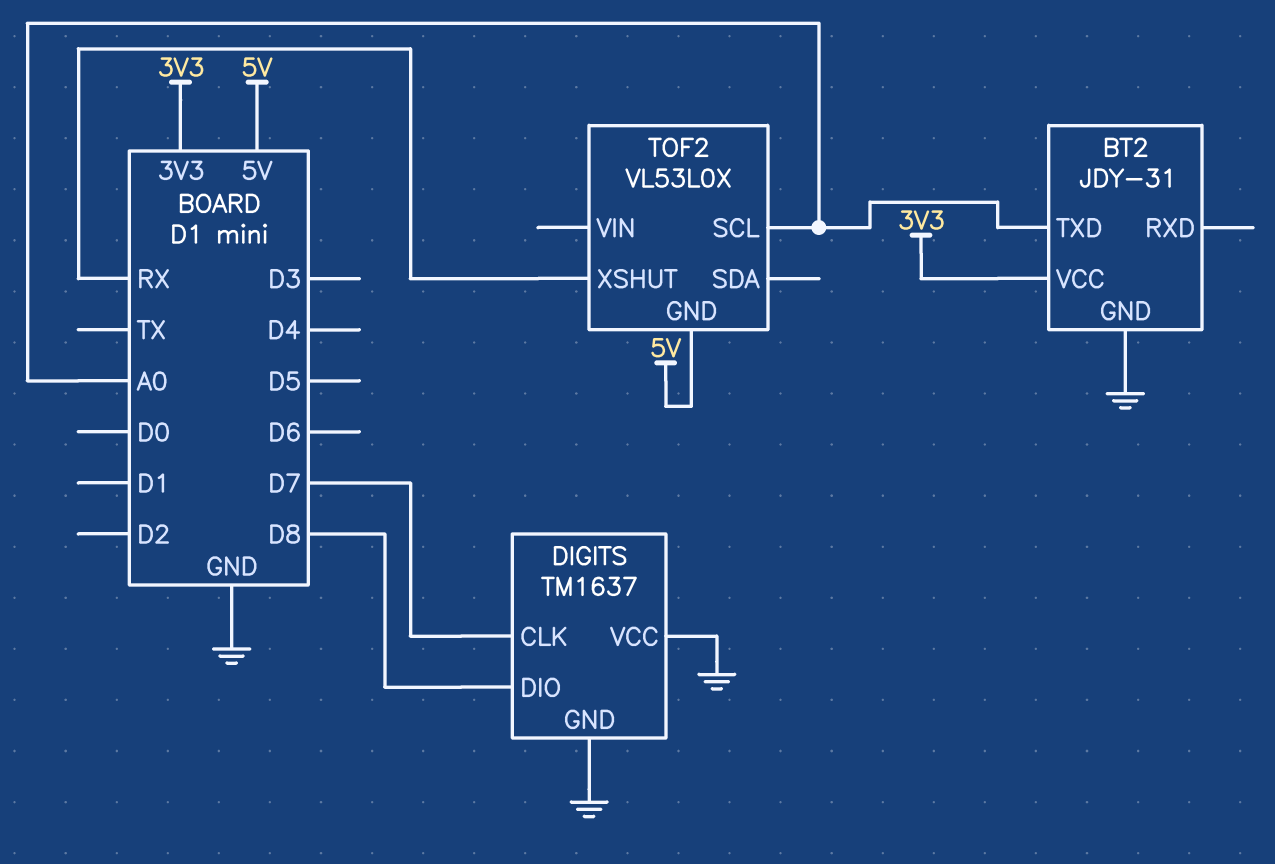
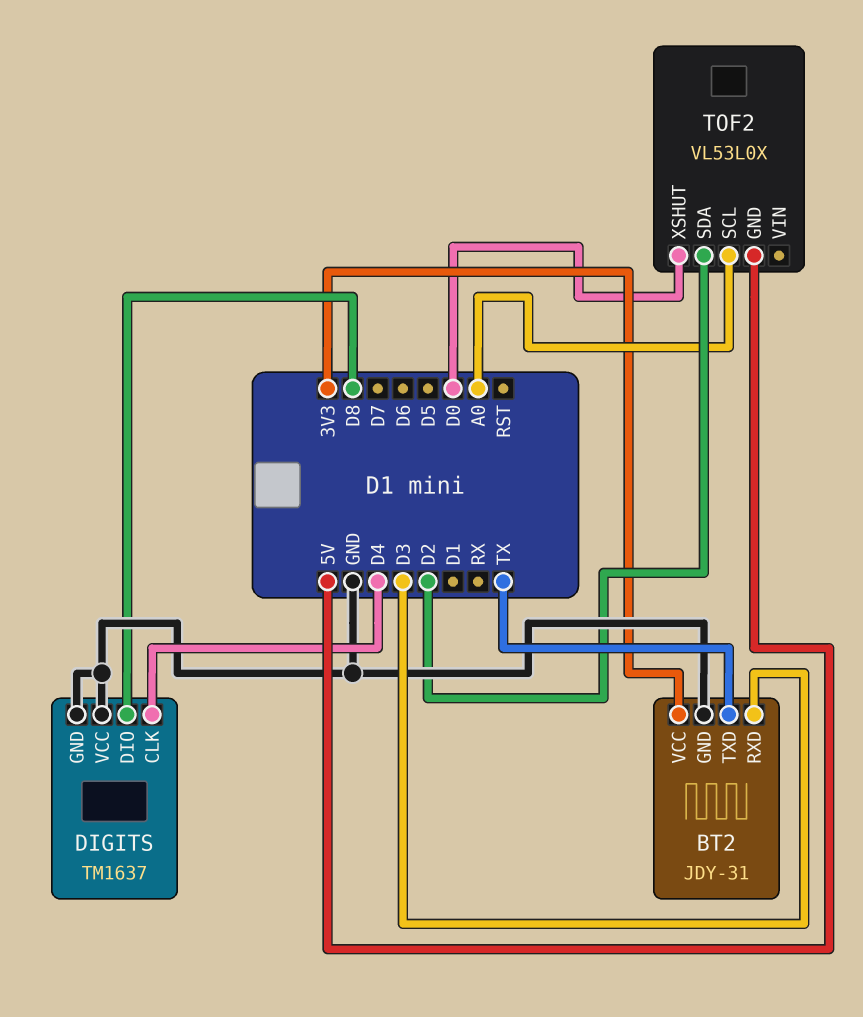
BT2 pin RXD: none -> D3
BT2 pin TXD: A0 -> TX
DIGITS pin CLK: D7 -> D4
TOF2 pin SDA: none -> D2
TOF2 pin XSHUT: RX -> D0

